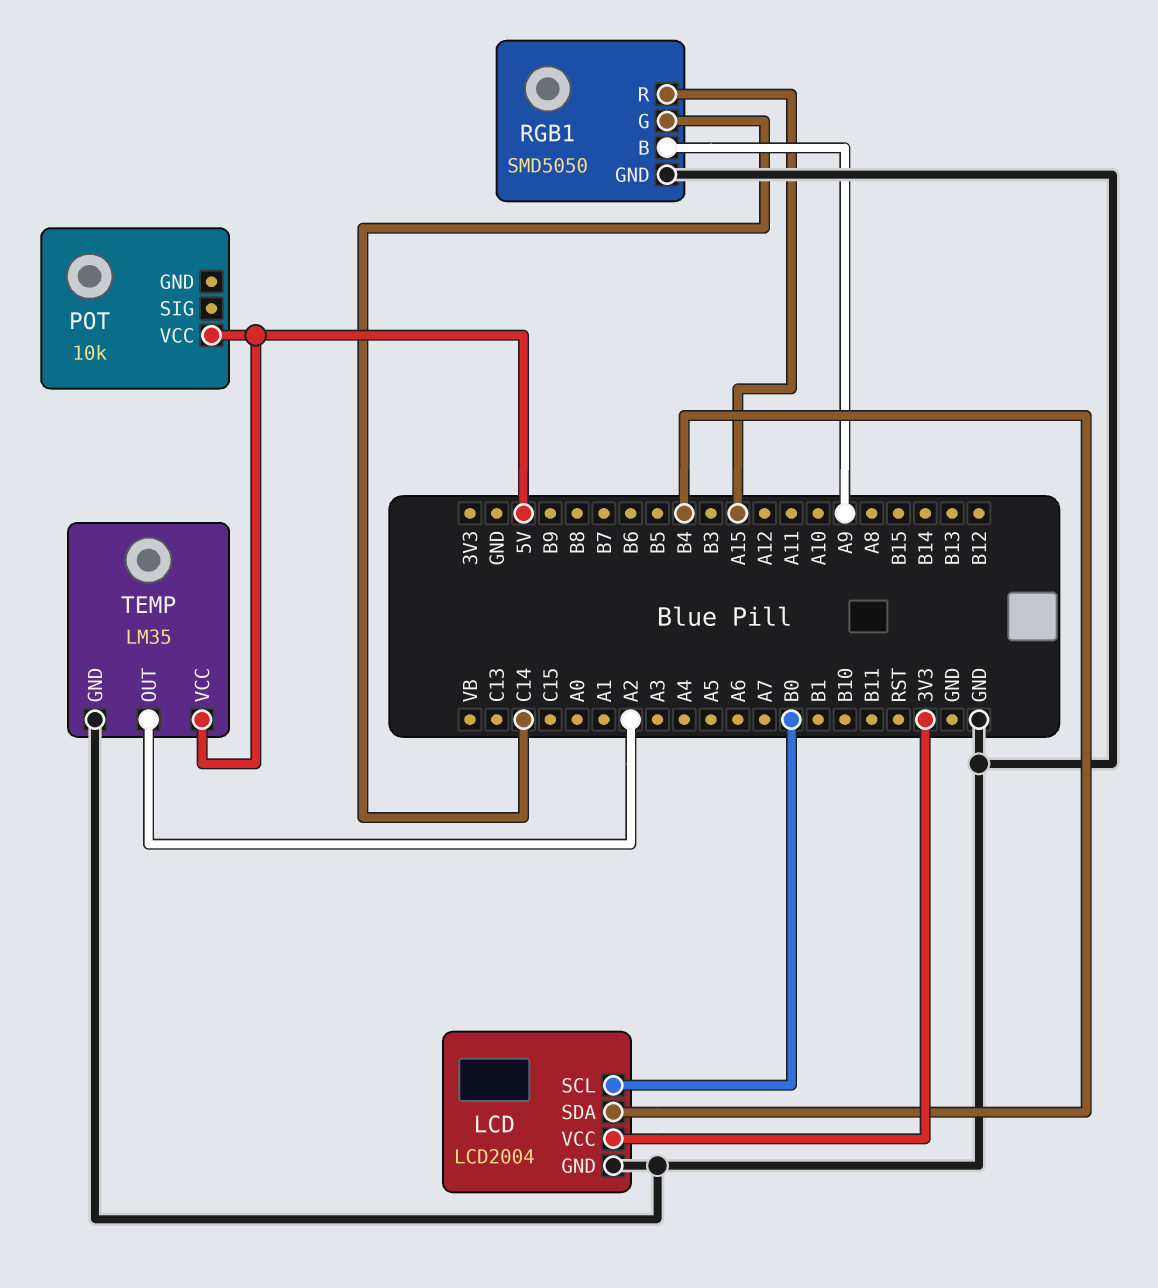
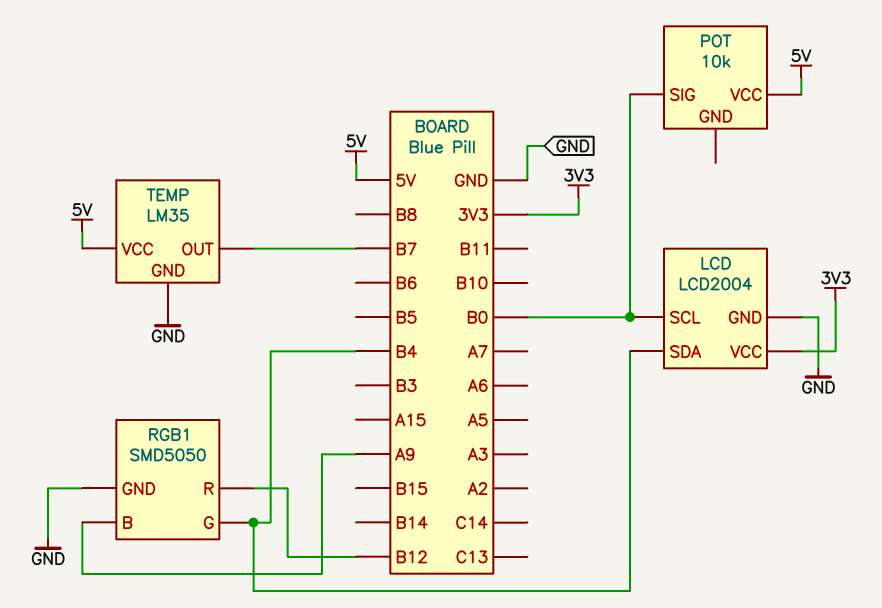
POT pin SIG: none -> B0
RGB1 pin G: C14 -> B4
RGB1 pin R: A15 -> B12
TEMP pin OUT: A2 -> B7

